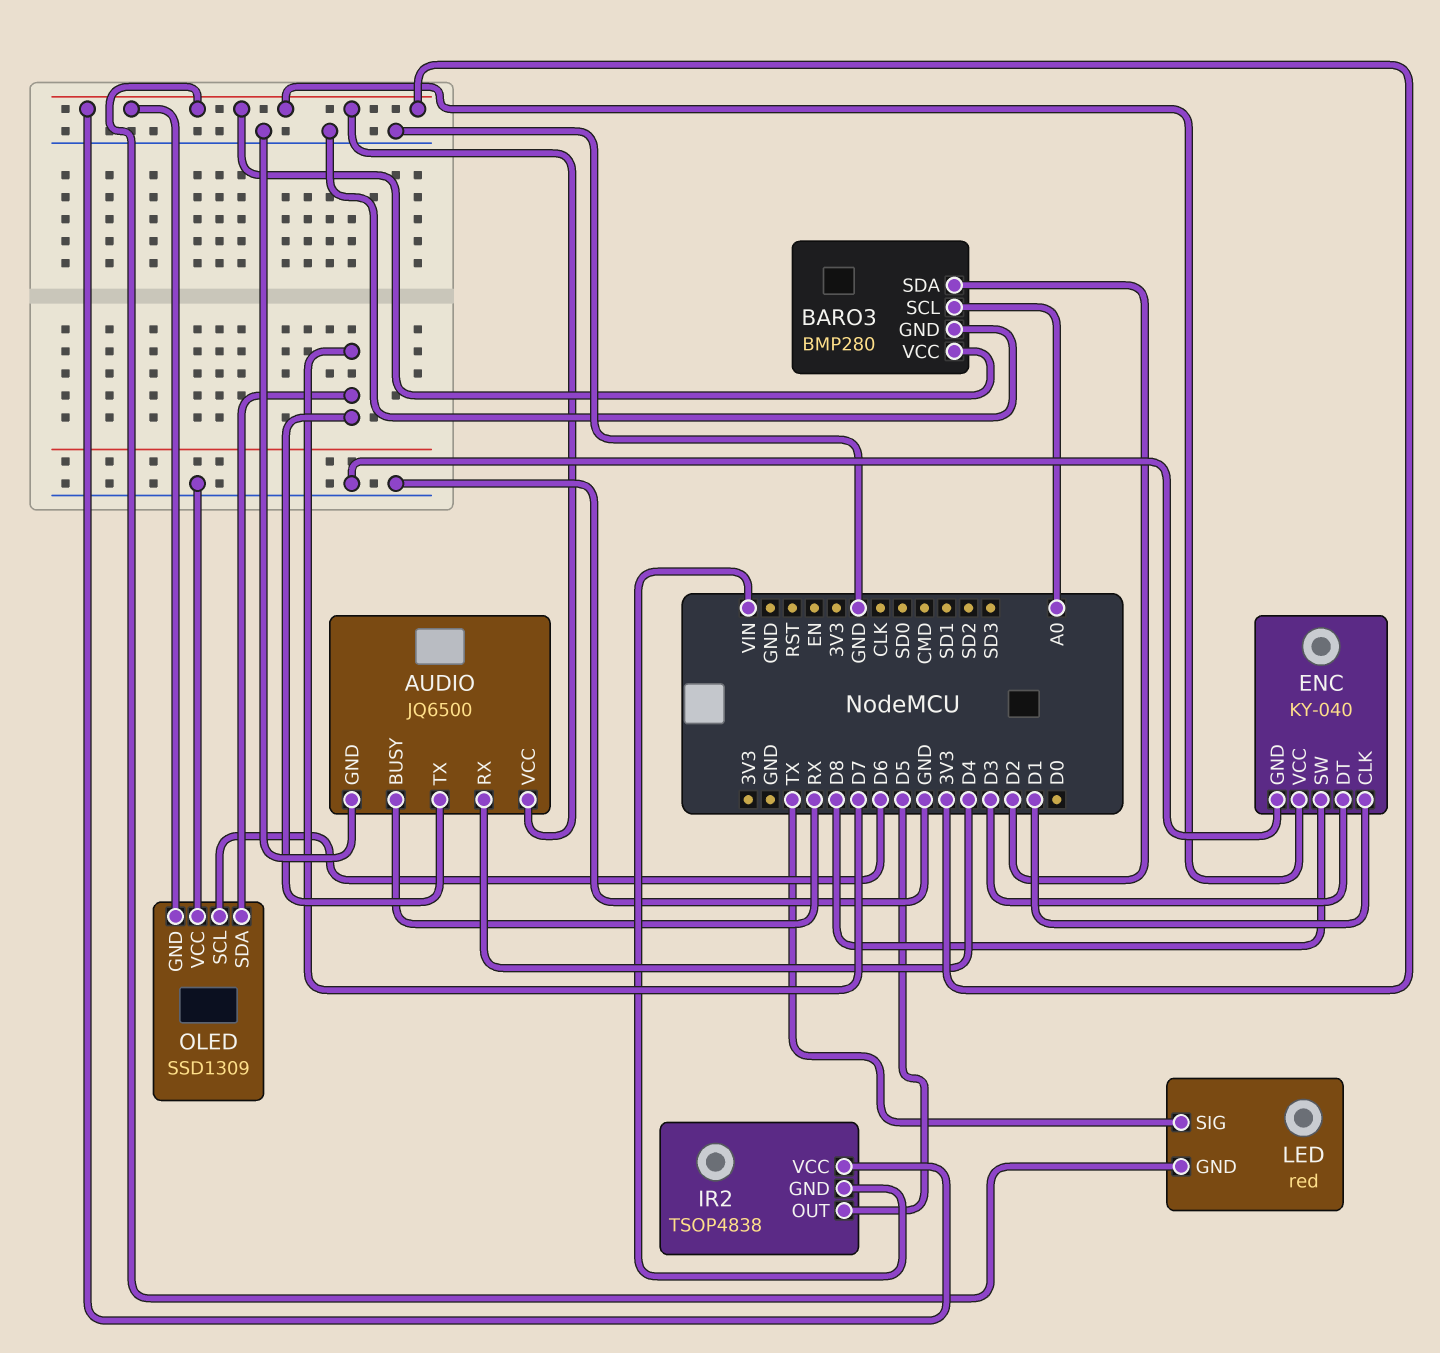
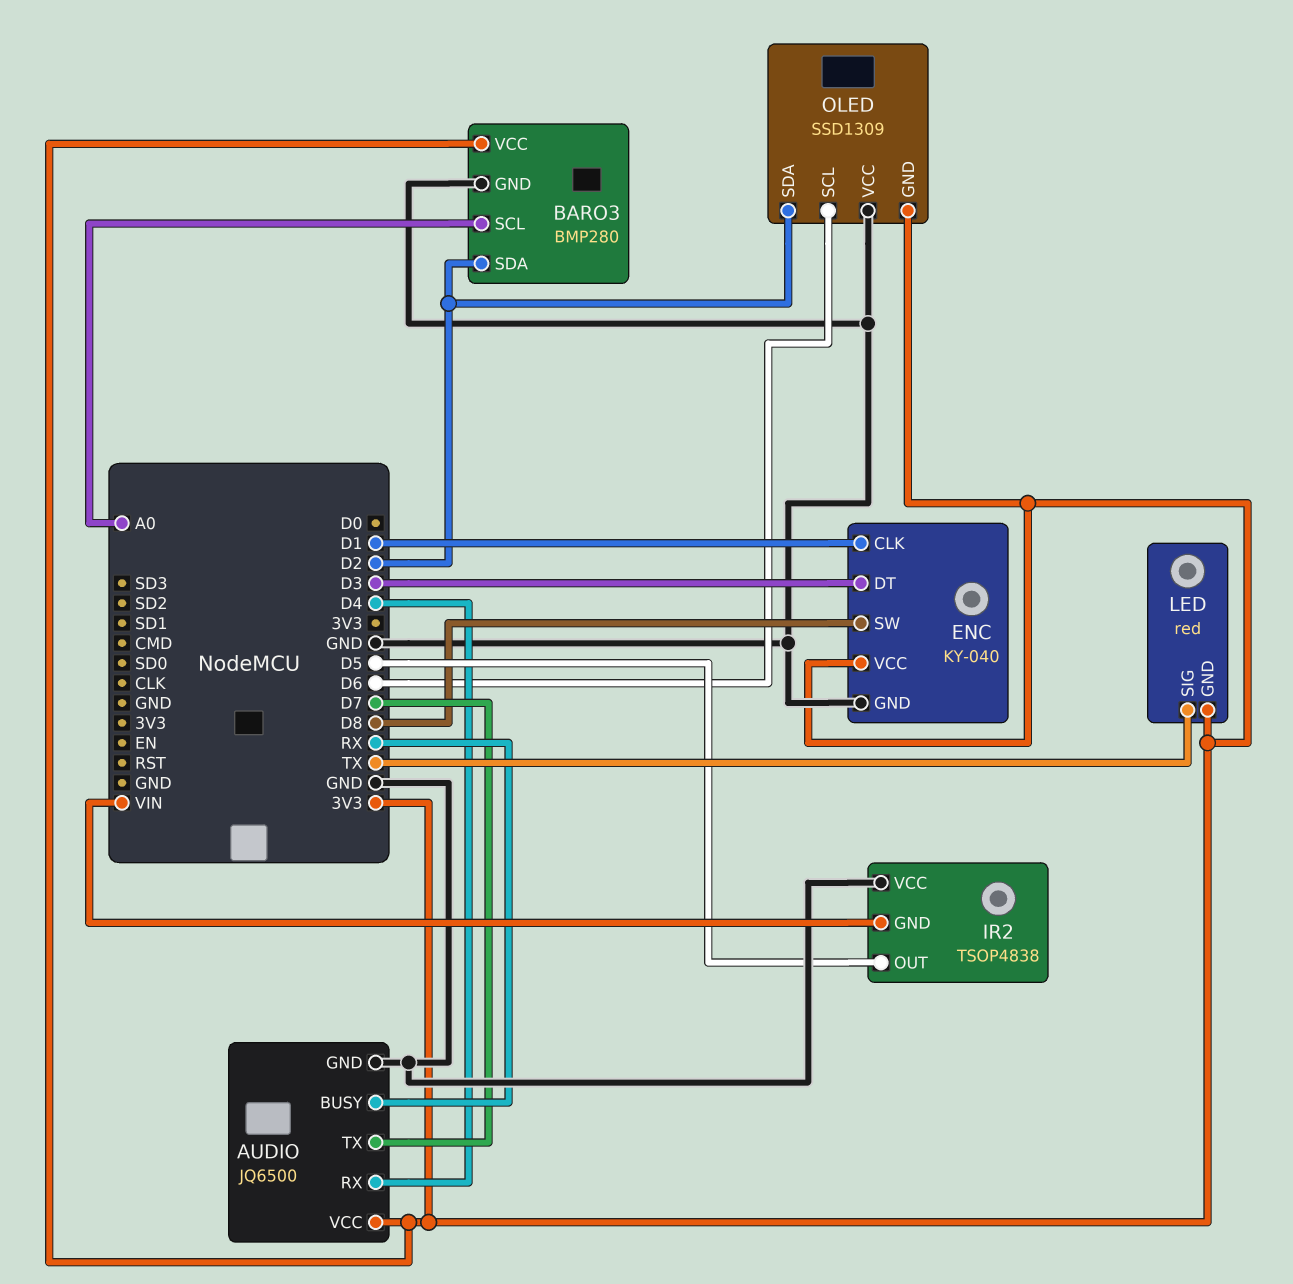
IR2 pin VCC: 3V3 -> GND
OLED pin SDA: D7 -> D2

